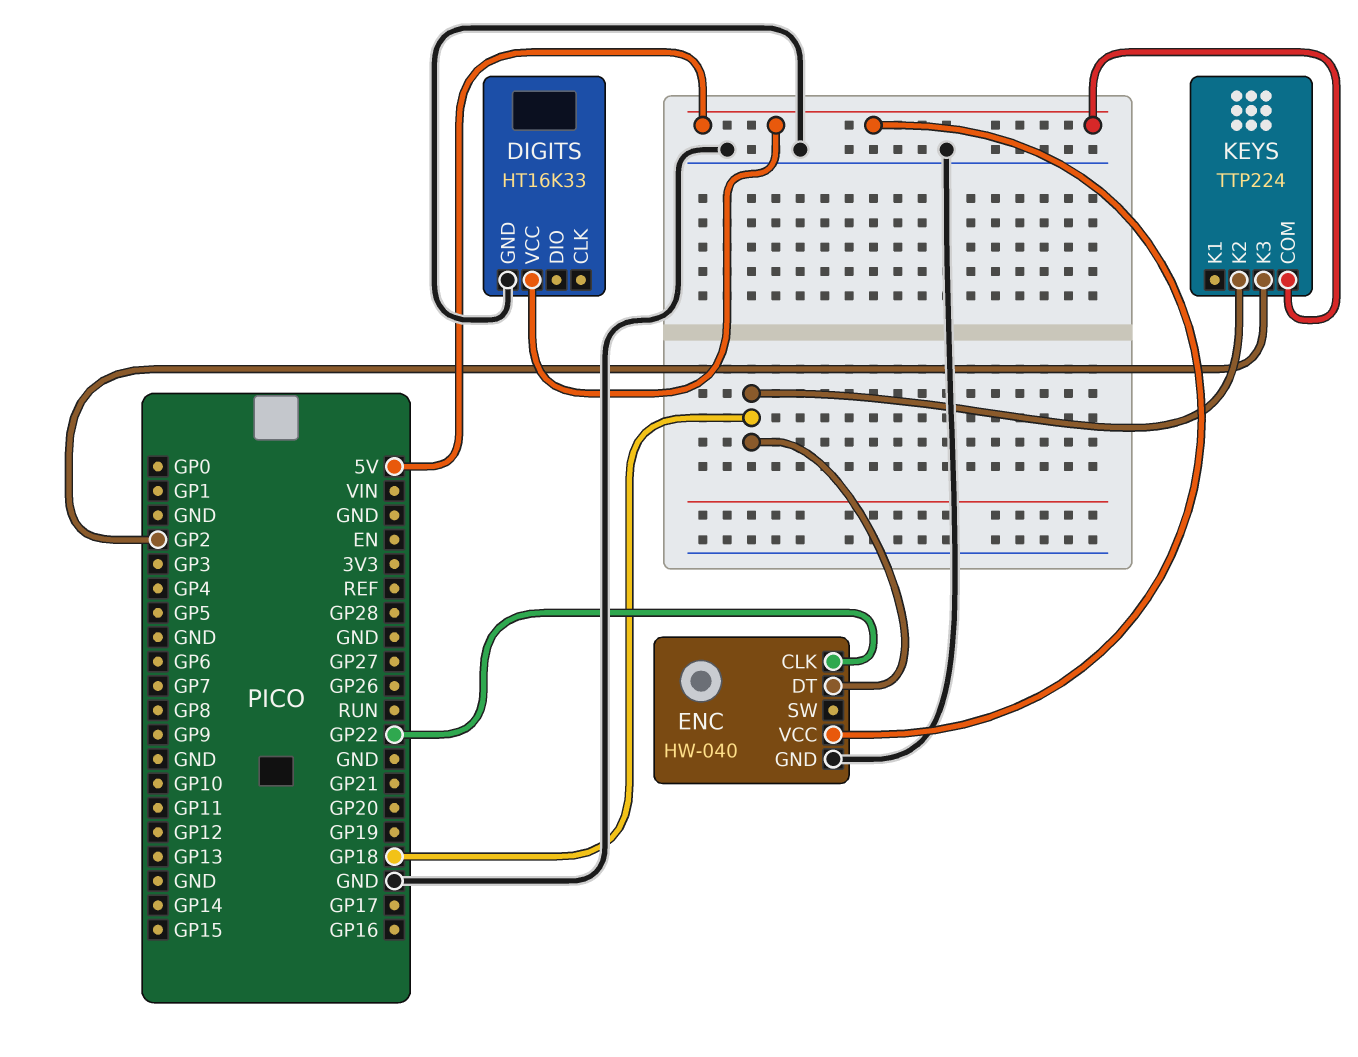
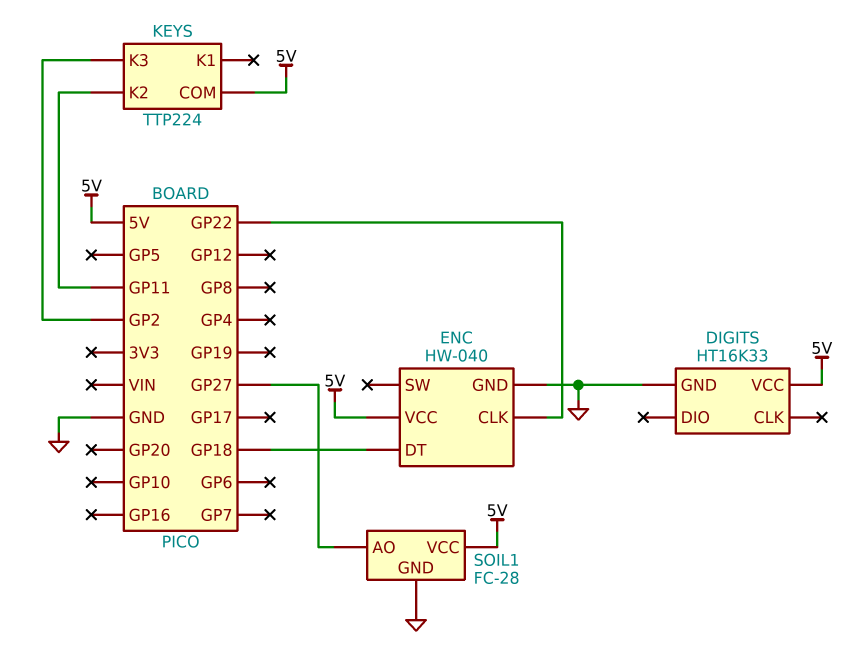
KEYS pin K2: GP18 -> GP11
SOIL1: none -> FC-28
SOIL1 pin AO: none -> GP27
SOIL1 pin GND: none -> GND
SOIL1 pin VCC: none -> 5V

